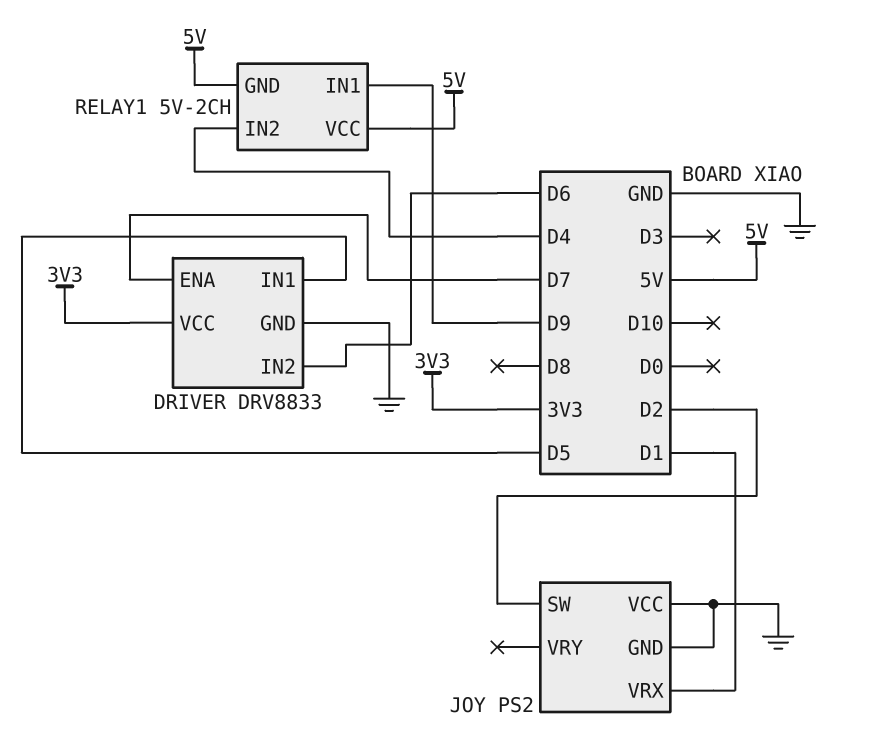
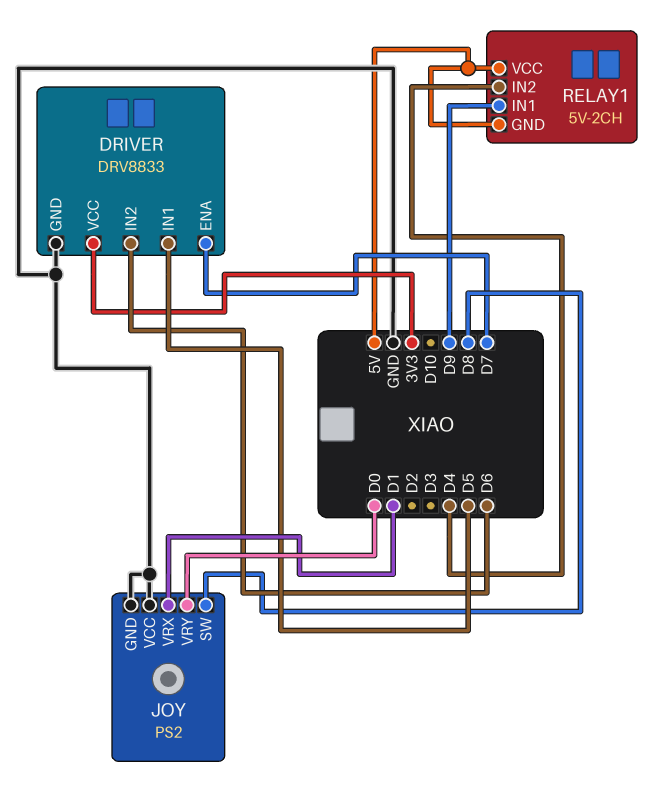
JOY pin SW: D2 -> D8
JOY pin VRY: none -> D0

